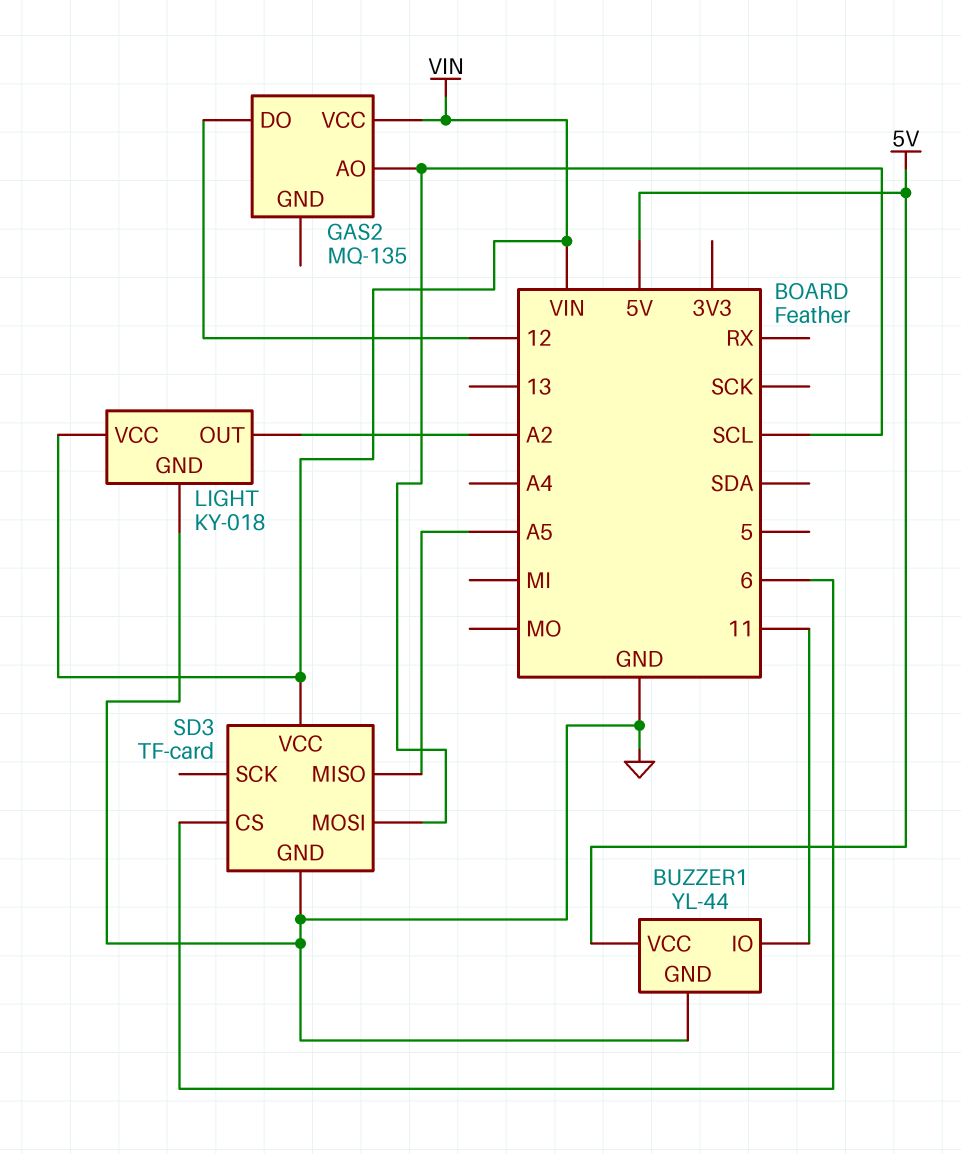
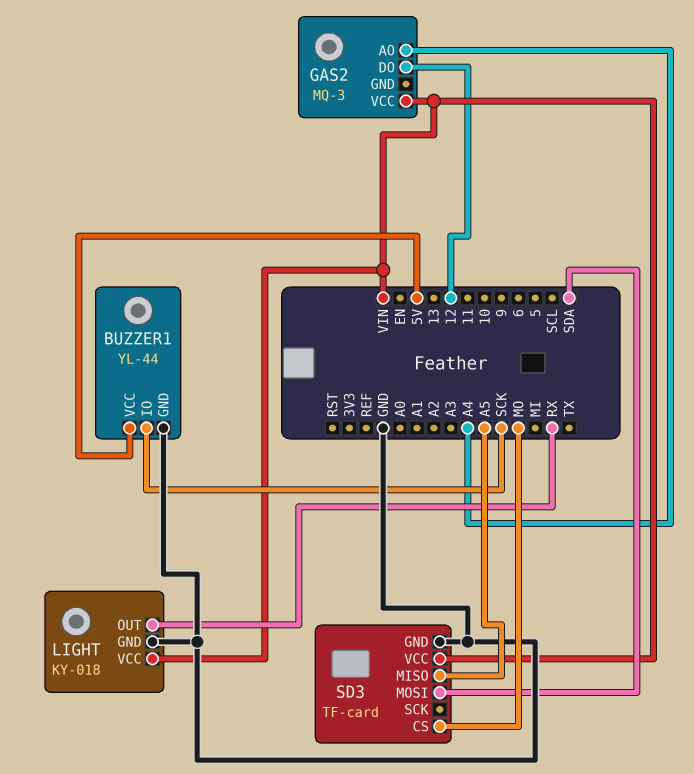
BUZZER1 pin IO: 11 -> SCK
GAS2: MQ-135 -> MQ-3
GAS2 pin AO: SCL -> A4
LIGHT pin OUT: A2 -> RX
SD3 pin CS: 6 -> MO
SD3 pin MOSI: SCL -> SDA

